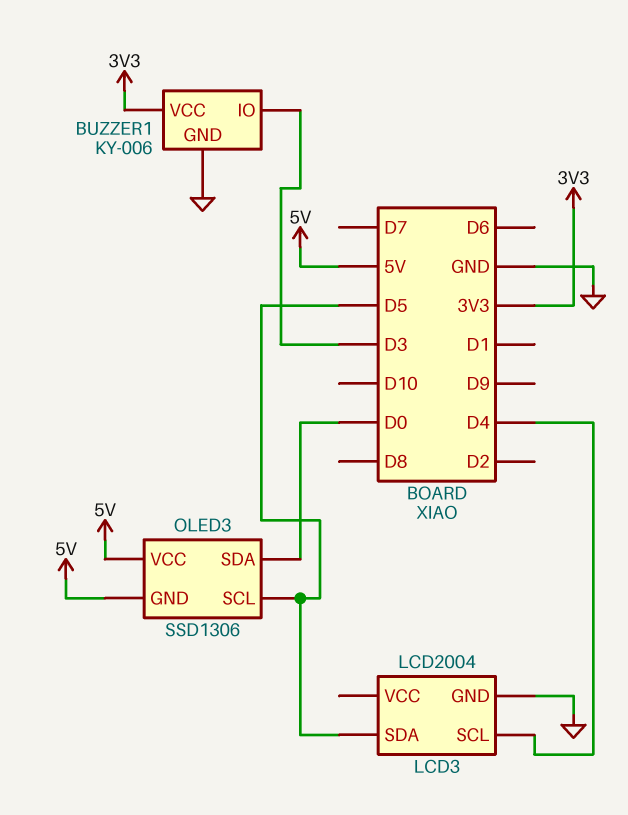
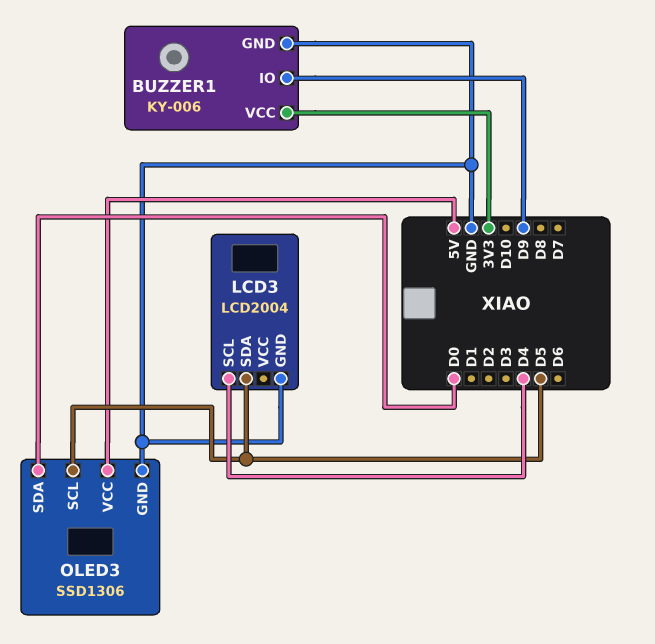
BUZZER1 pin IO: D3 -> D9
OLED3 pin GND: 5V -> GND

